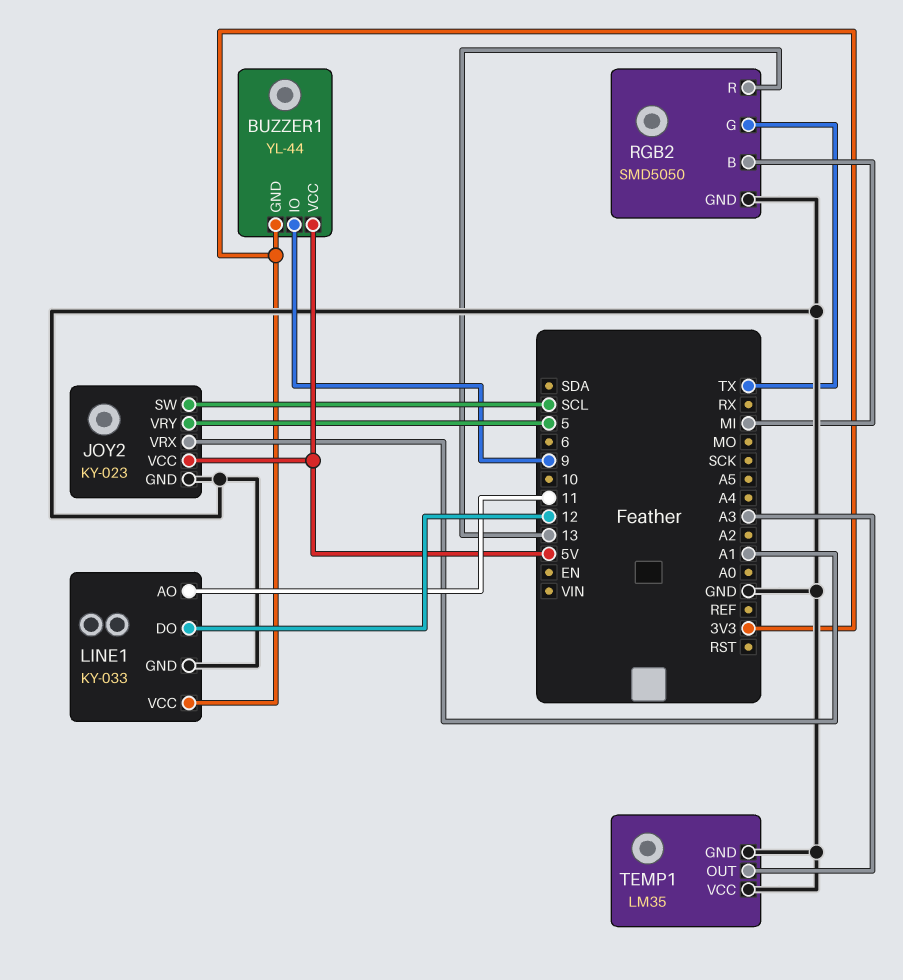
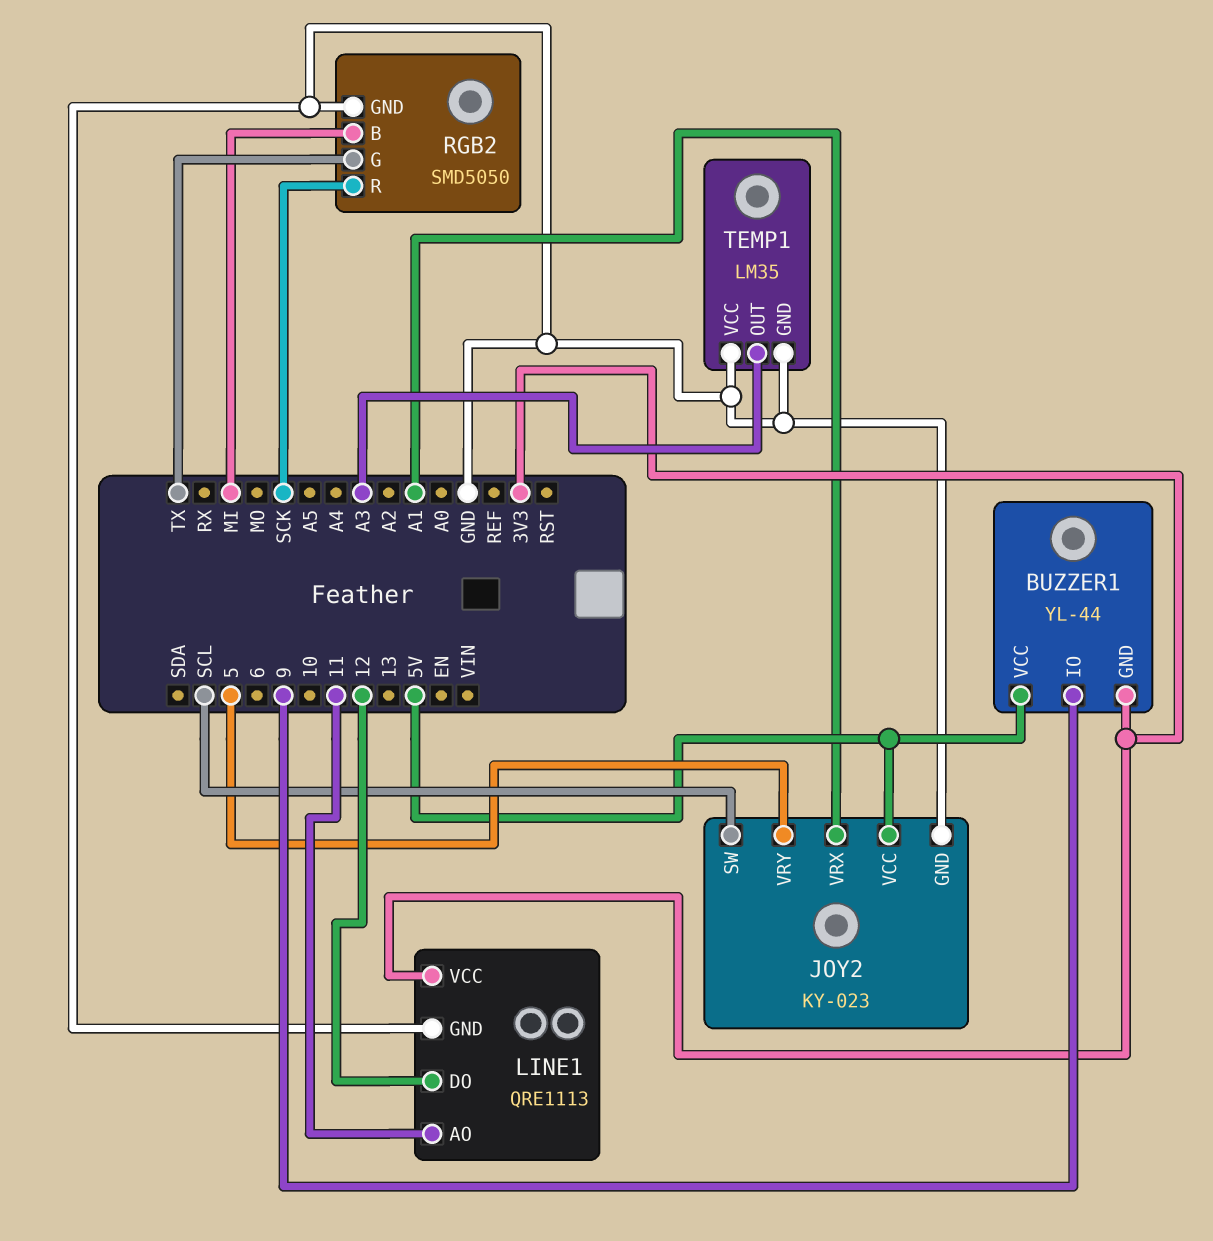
LINE1: KY-033 -> QRE1113
RGB2 pin R: 13 -> SCK

